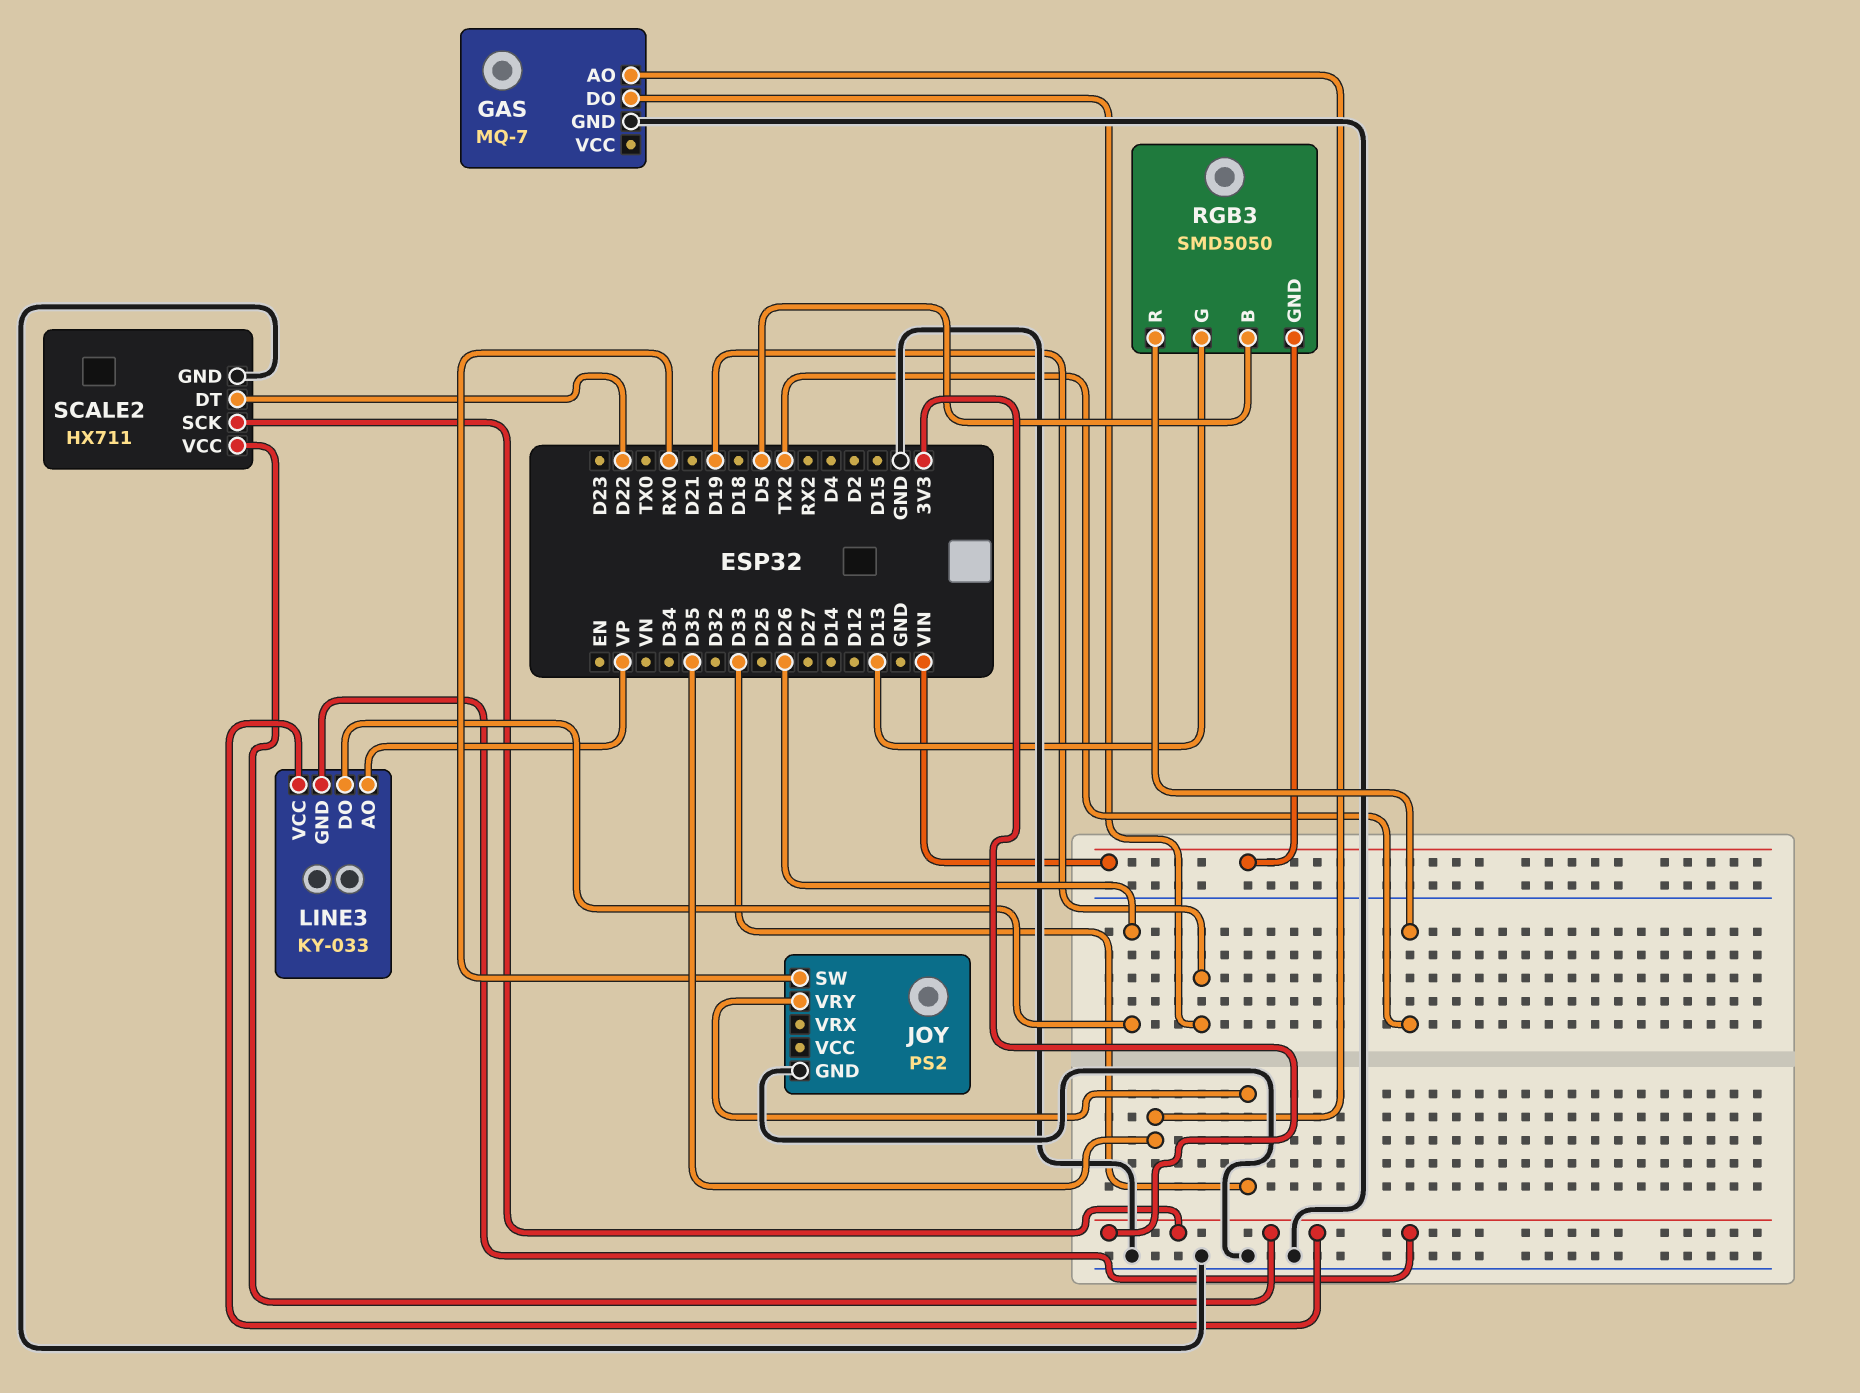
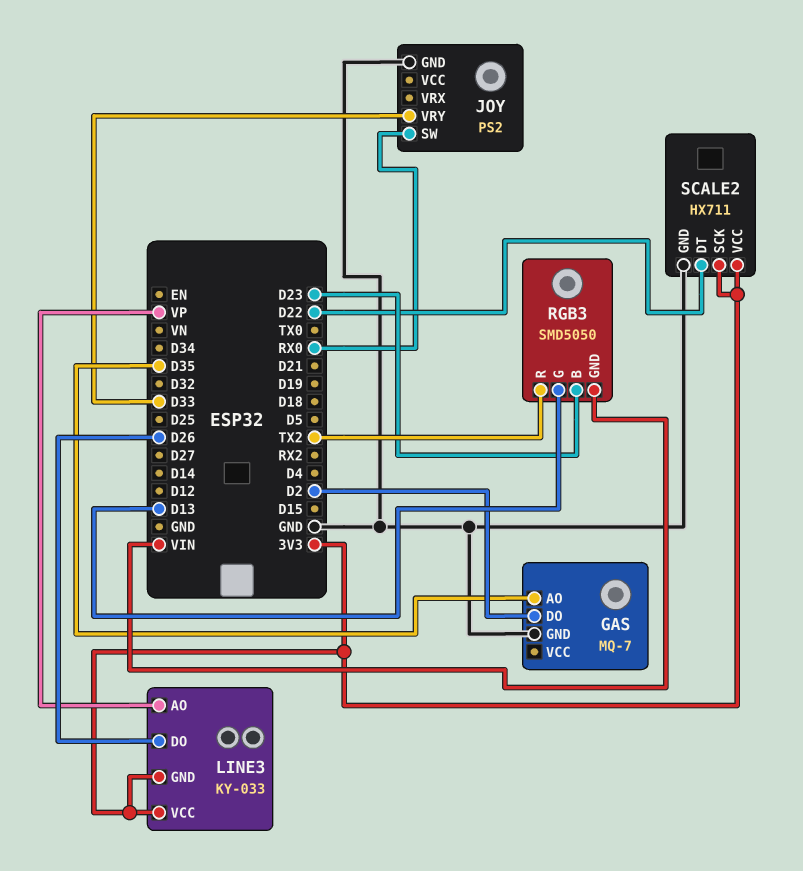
GAS pin DO: D19 -> D2
RGB3 pin B: D5 -> D23

